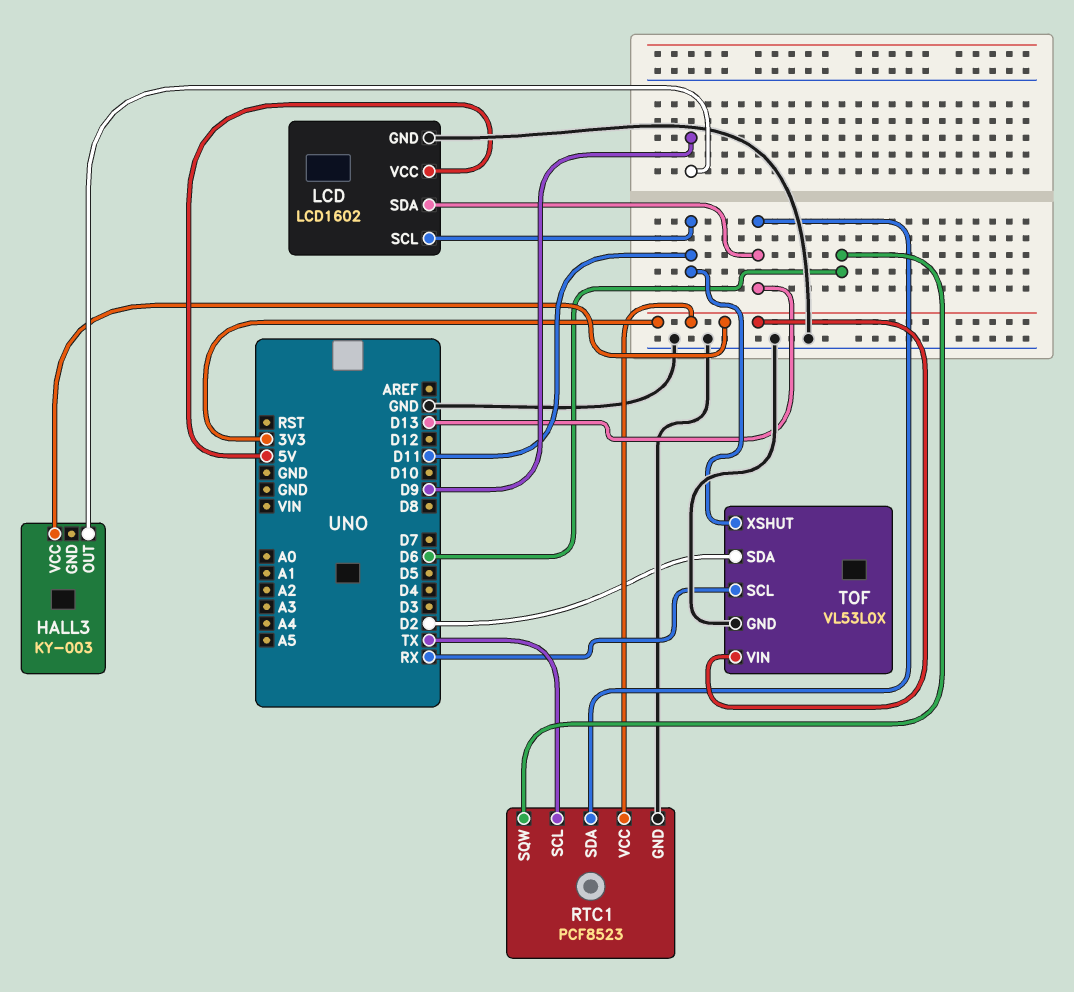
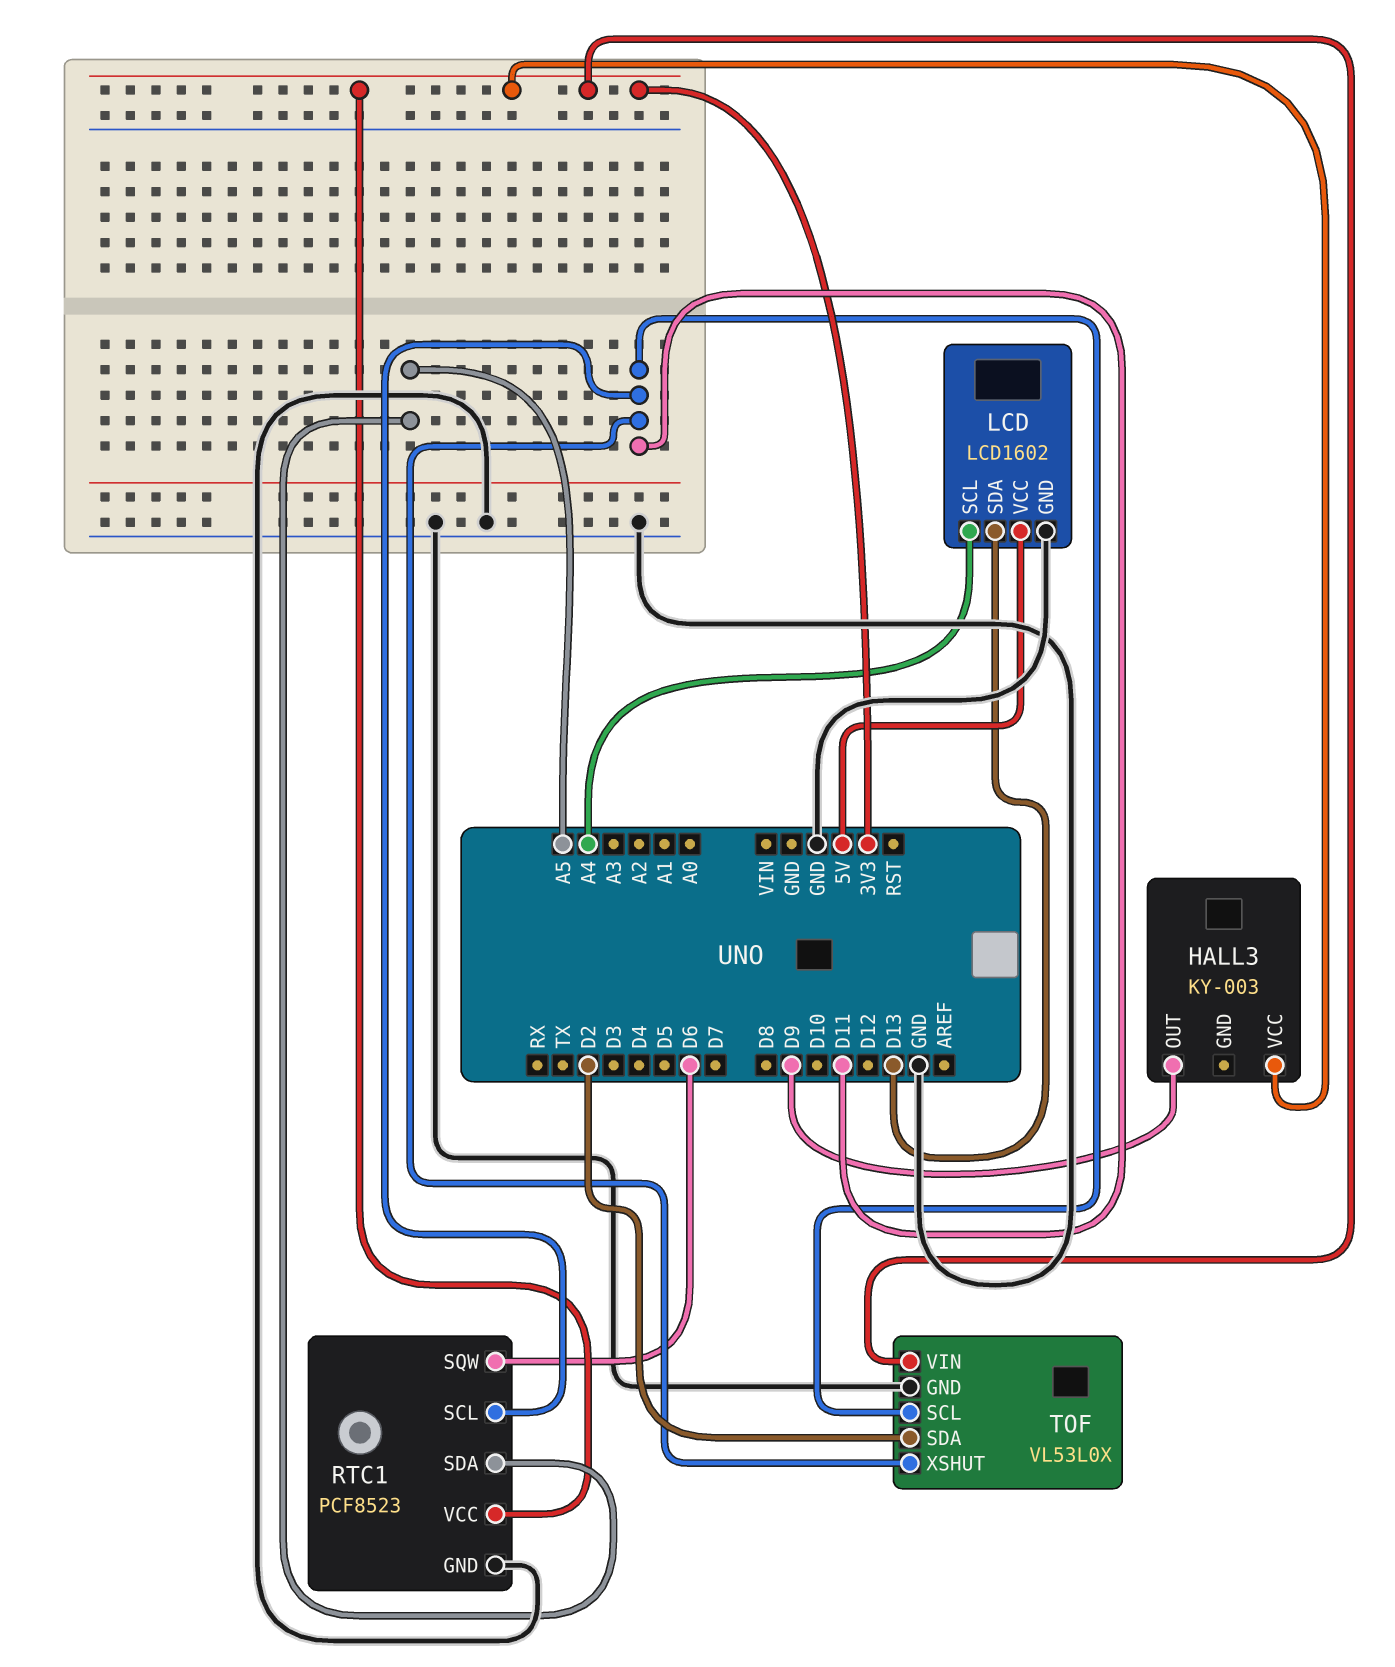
LCD pin SCL: D11 -> A4
RTC1 pin SCL: TX -> D11
RTC1 pin SDA: D13 -> A5
TOF pin SCL: RX -> D11

